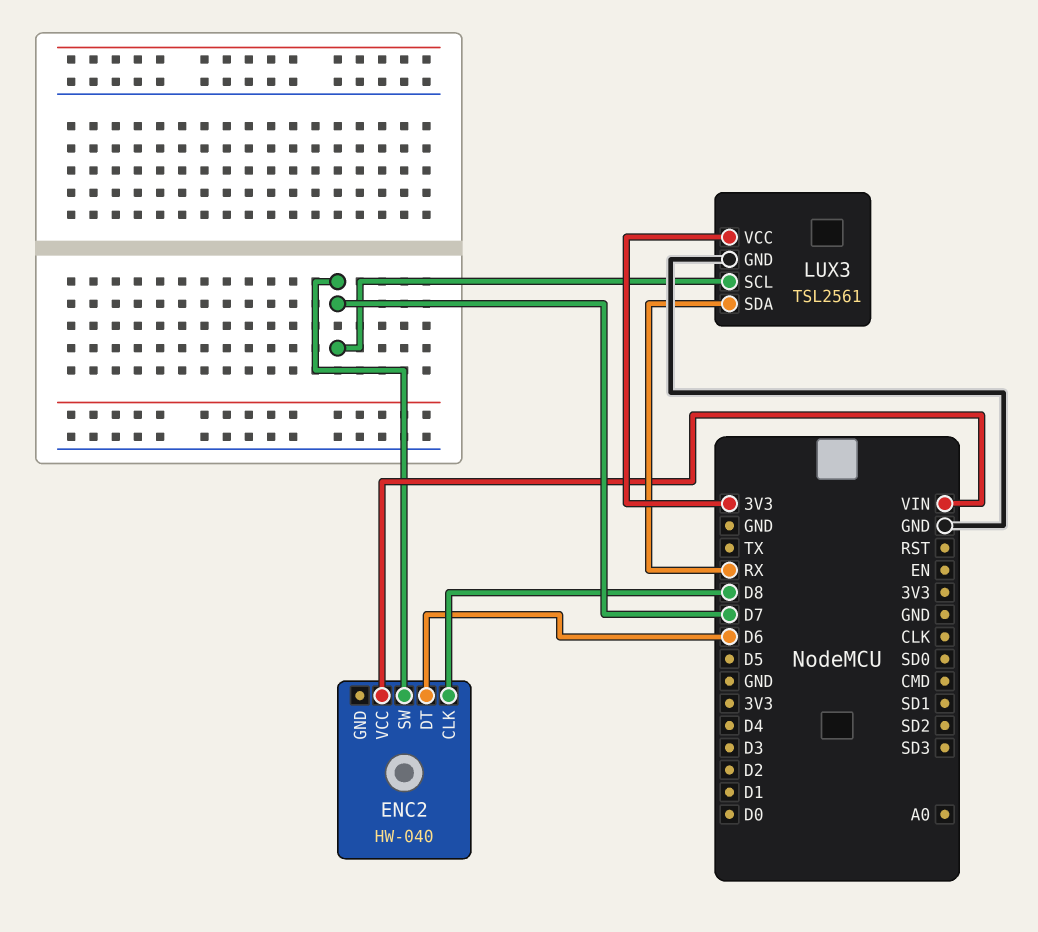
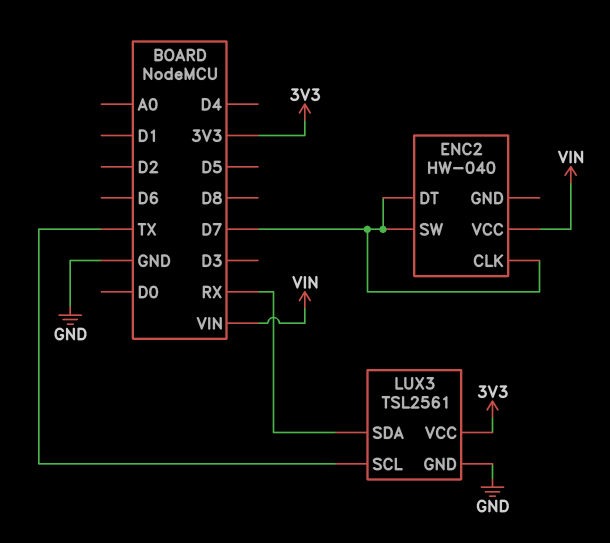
ENC2 pin CLK: D8 -> D7
ENC2 pin DT: D6 -> D7
LUX3 pin SCL: D7 -> TX

